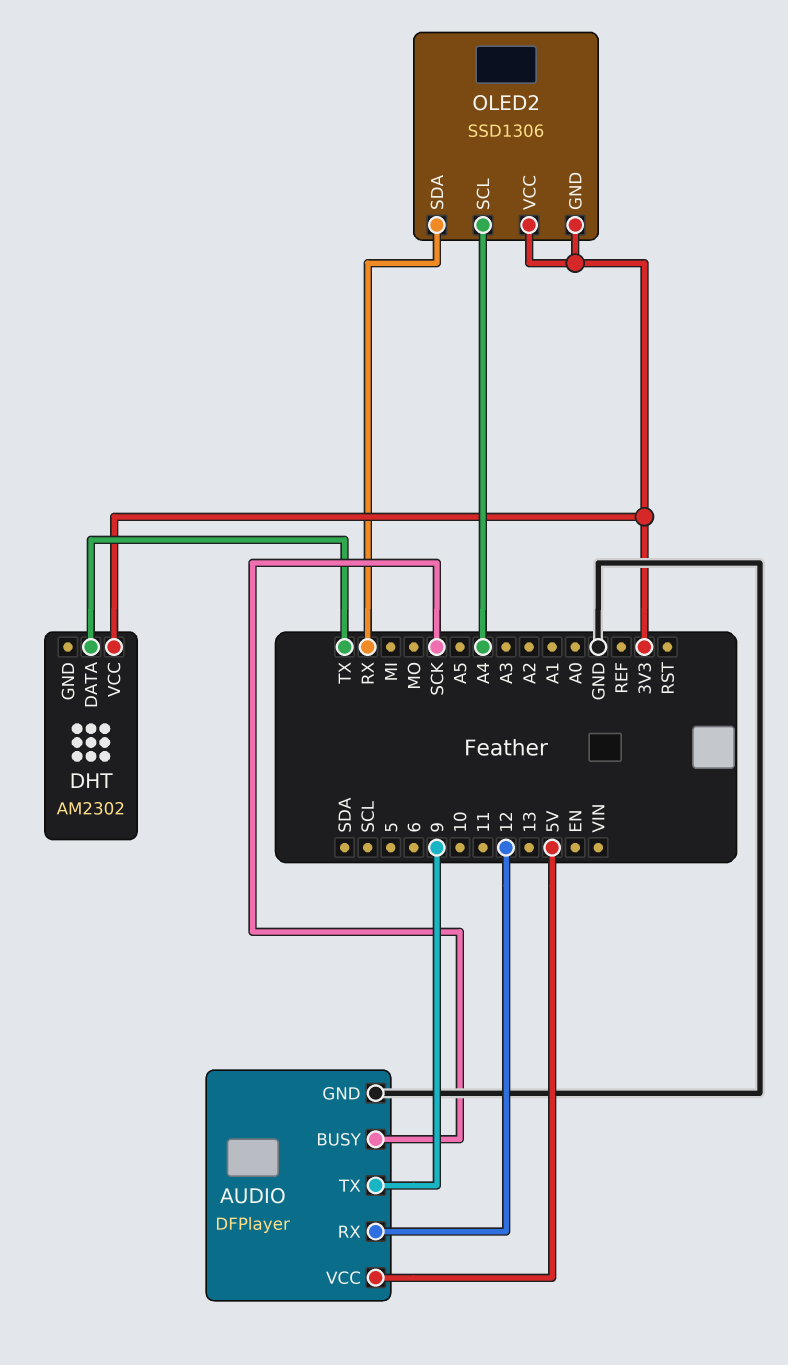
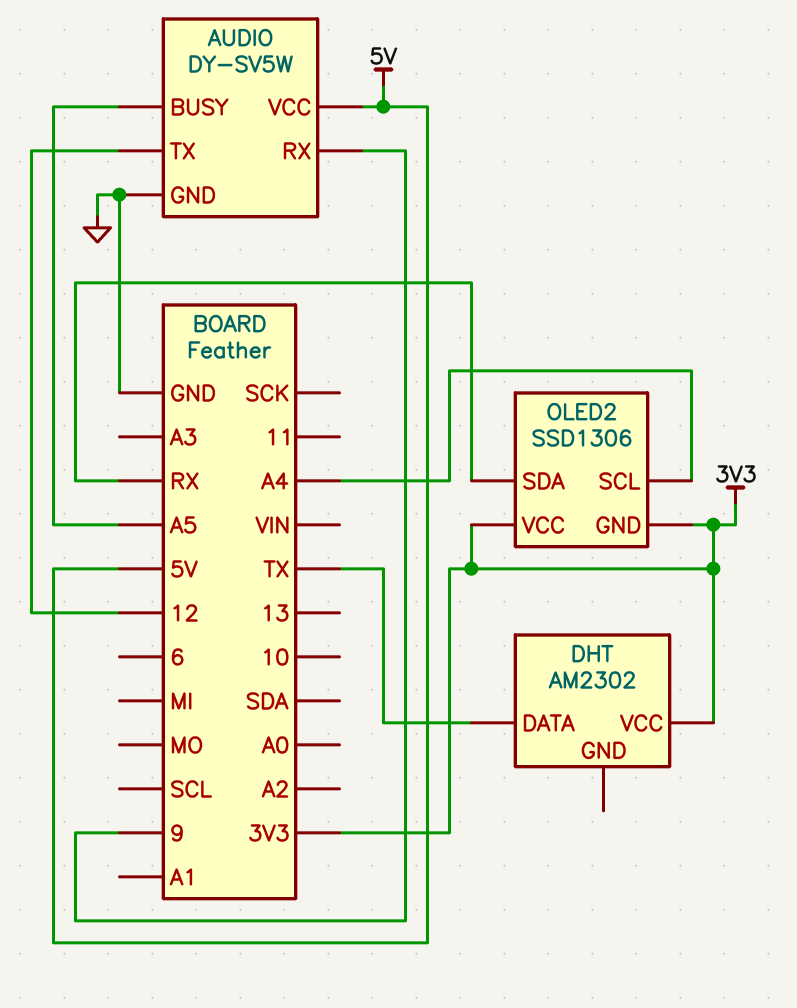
AUDIO: DFPlayer -> DY-SV5W
AUDIO pin BUSY: SCK -> A5
AUDIO pin RX: 12 -> 9
AUDIO pin TX: 9 -> 12

